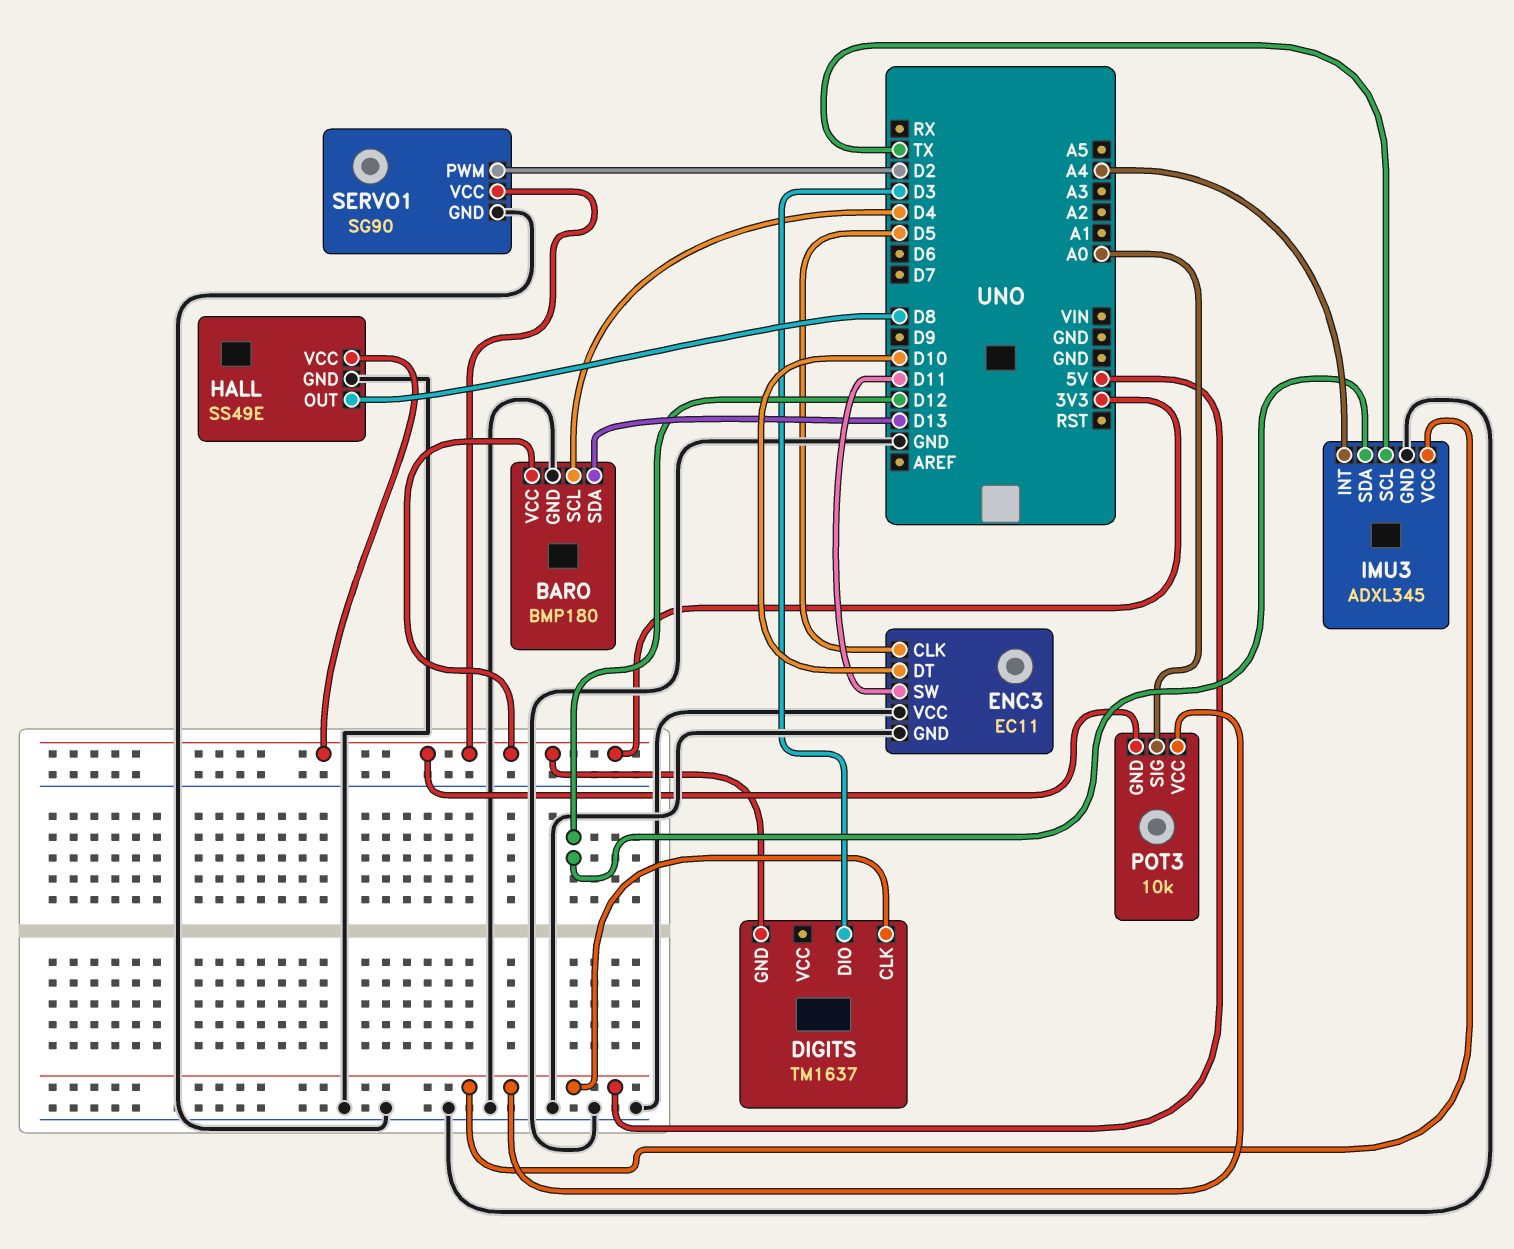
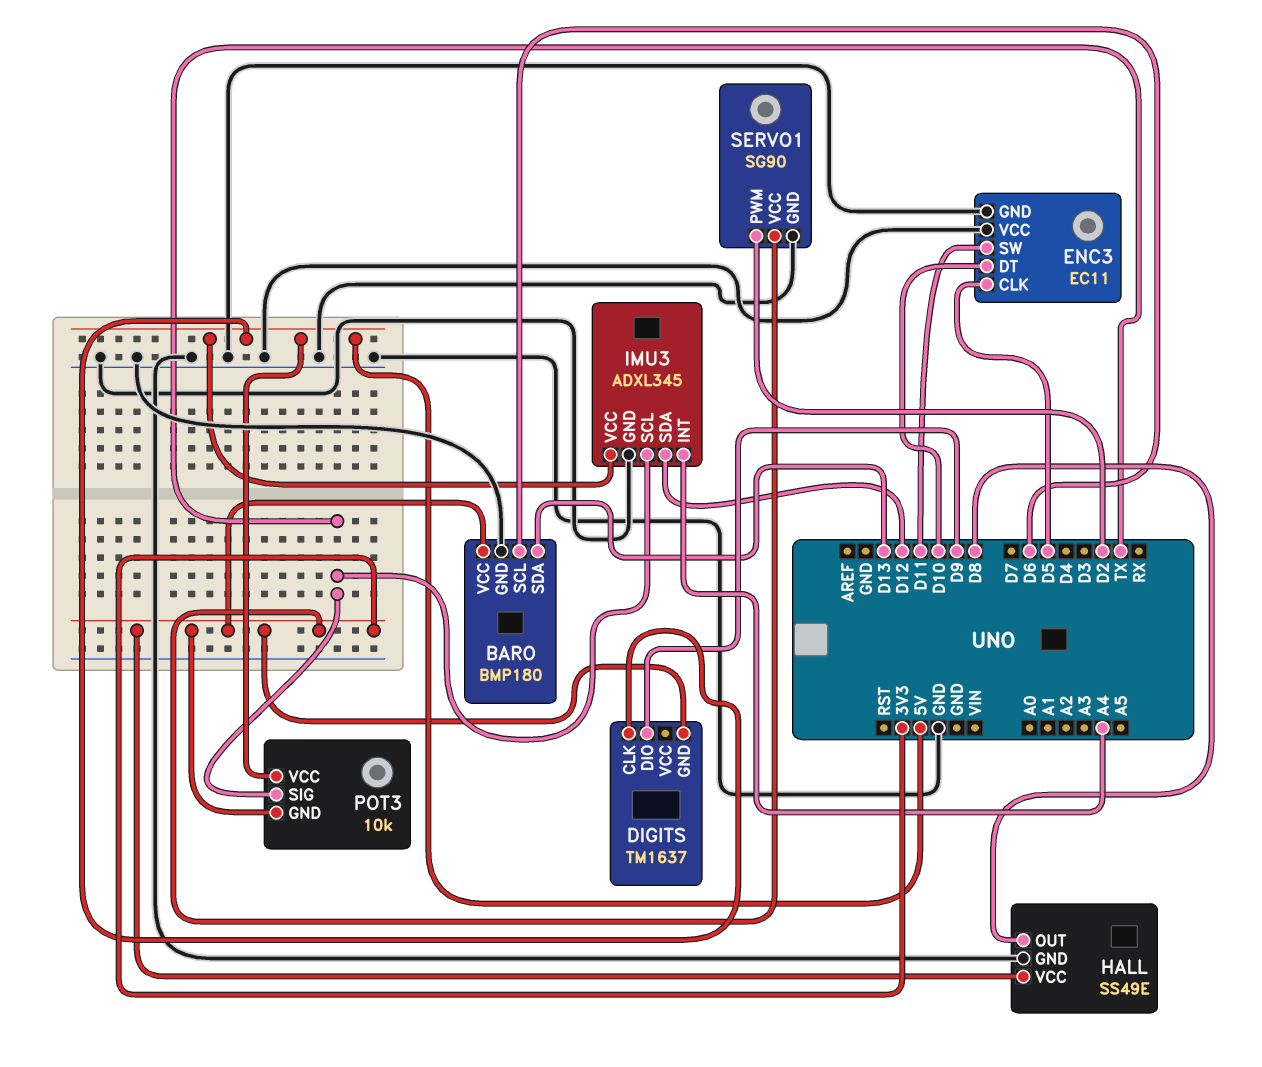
BARO pin SCL: D4 -> D6
DIGITS pin DIO: D3 -> D9
POT3 pin SIG: A0 -> TX

